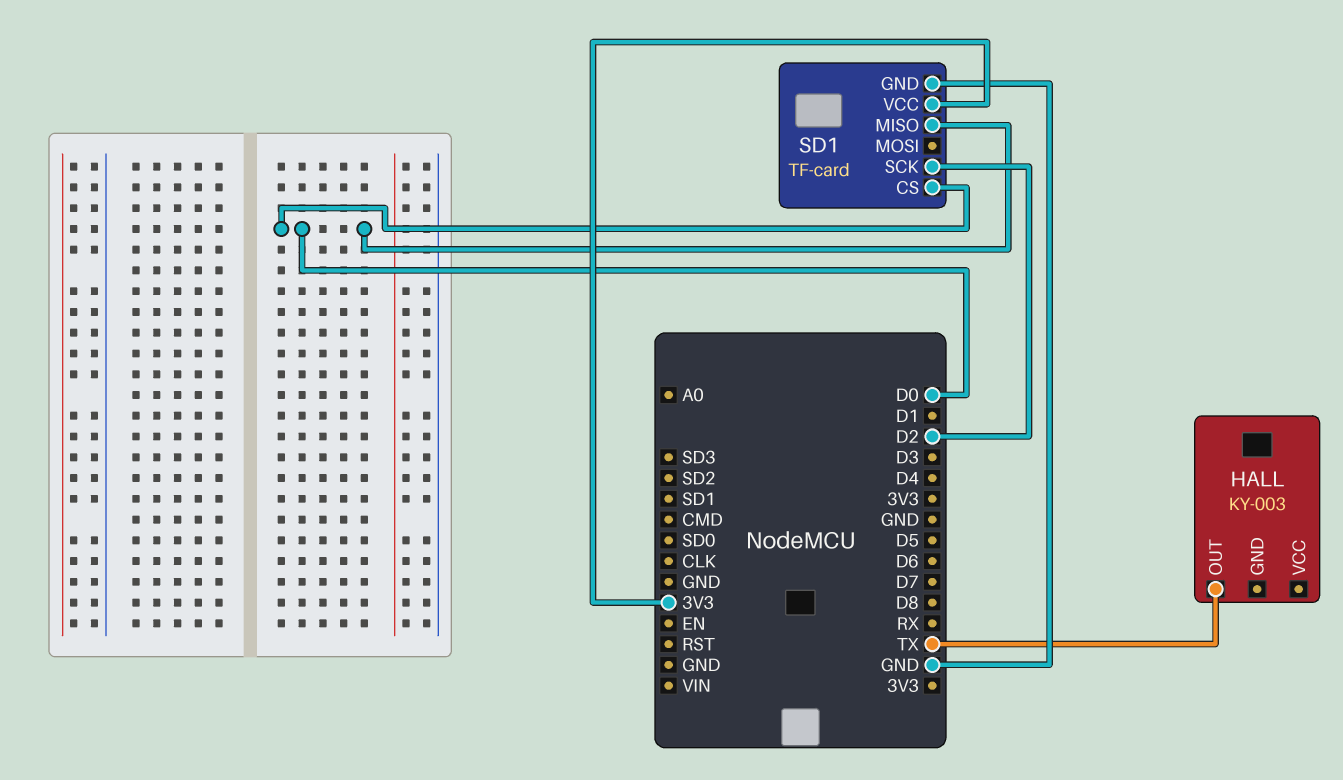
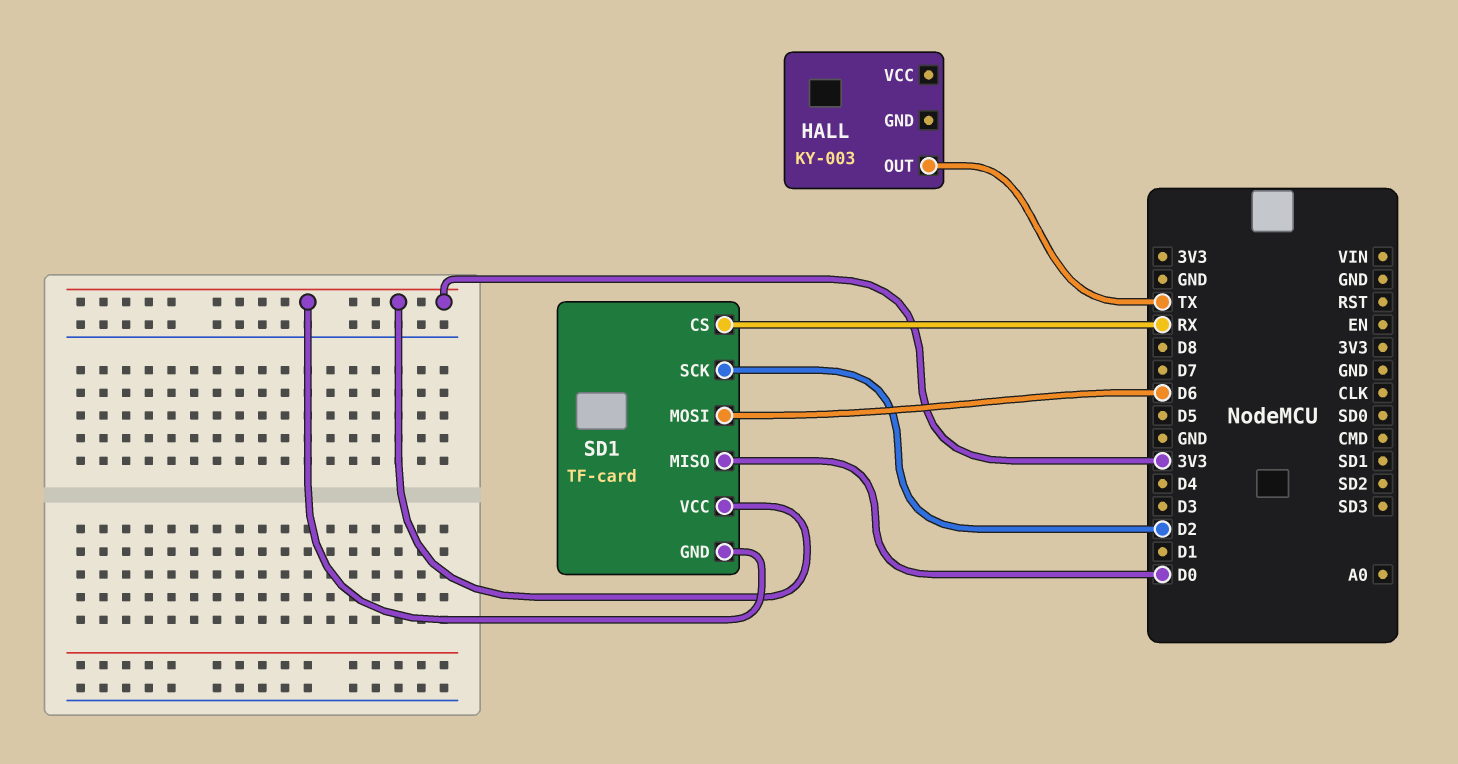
SD1 pin CS: D0 -> RX
SD1 pin GND: GND -> 3V3
SD1 pin MOSI: none -> D6

